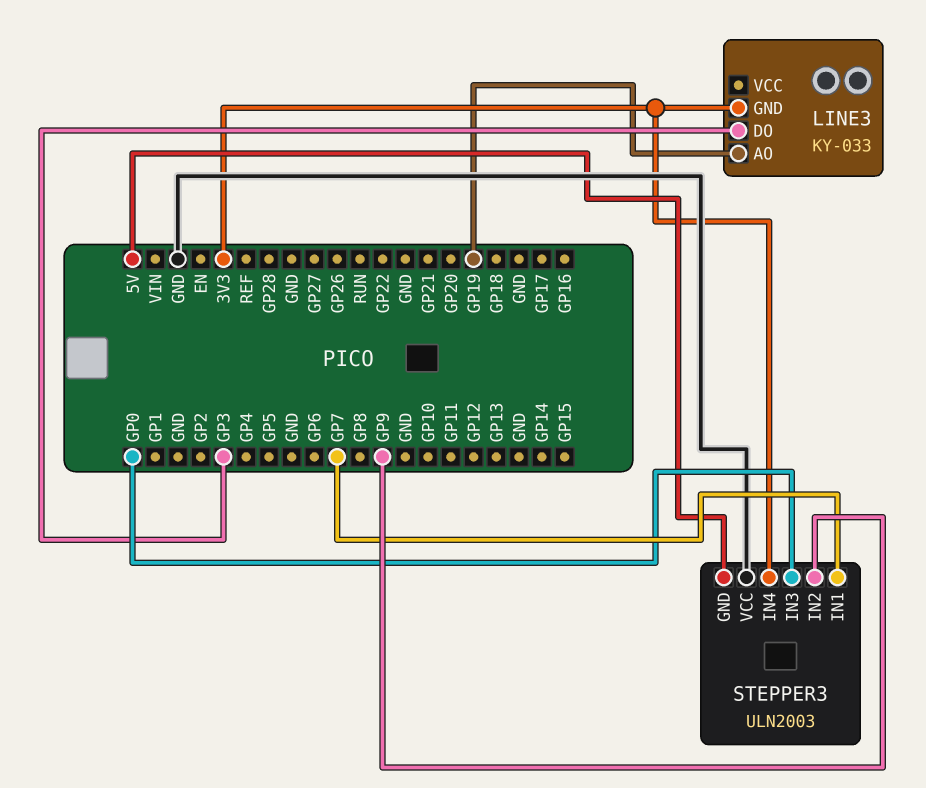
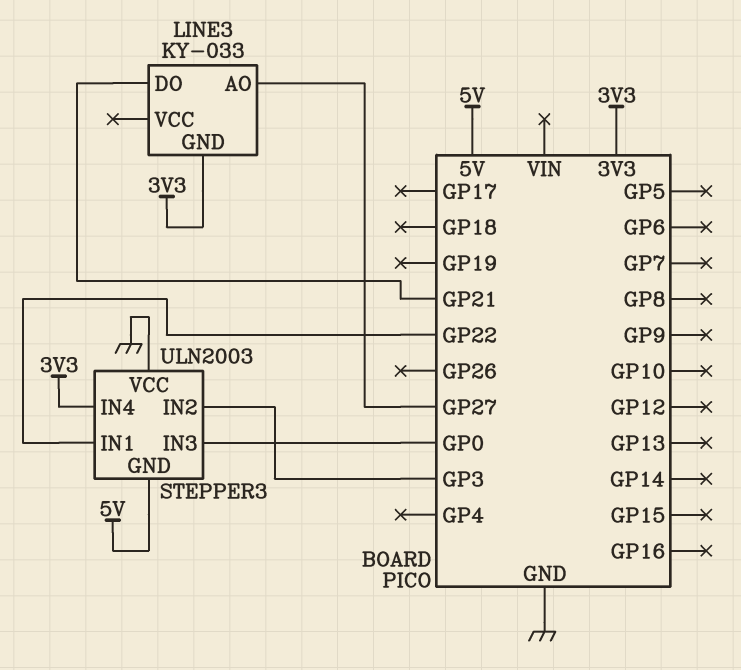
LINE3 pin AO: GP19 -> GP27
LINE3 pin DO: GP3 -> GP21
STEPPER3 pin IN1: GP7 -> GP22
STEPPER3 pin IN2: GP9 -> GP3

